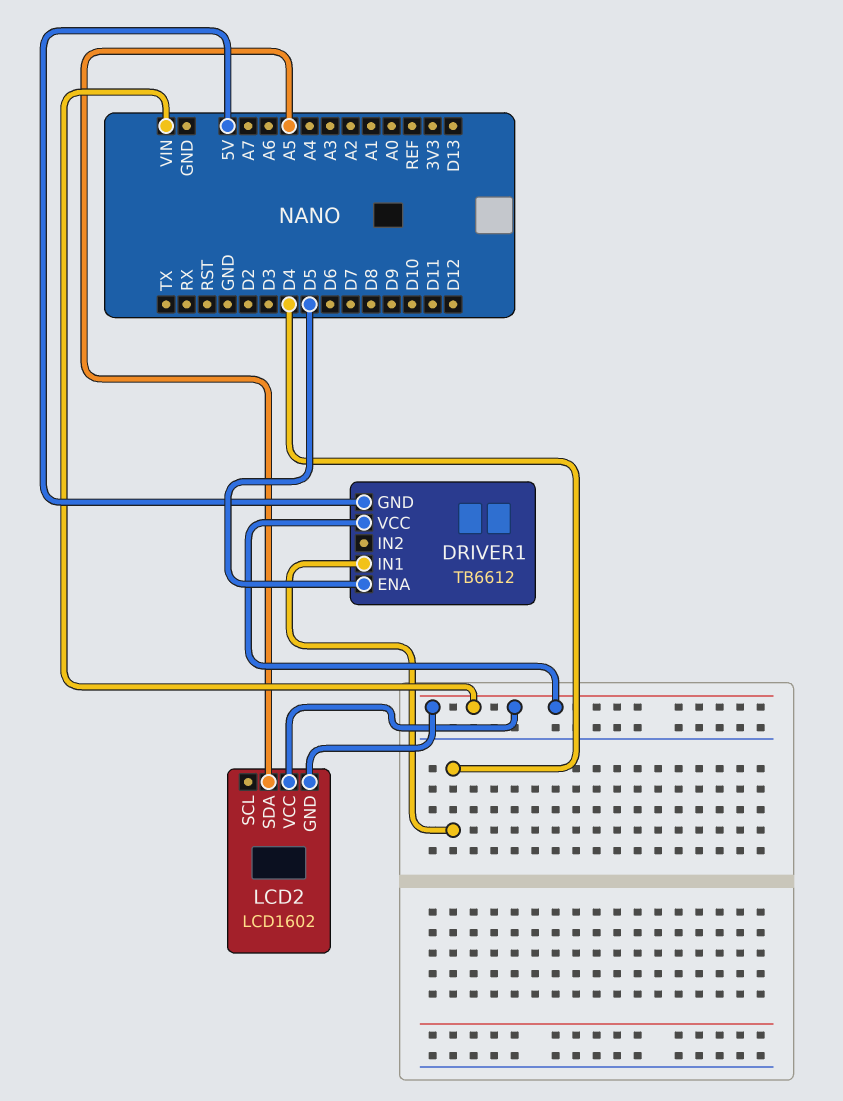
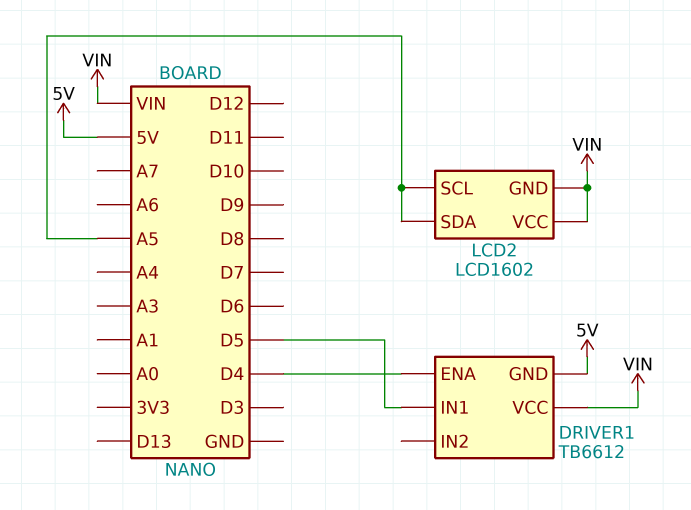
DRIVER1 pin ENA: D5 -> D4
DRIVER1 pin IN1: D4 -> D5
LCD2 pin SCL: none -> A5

